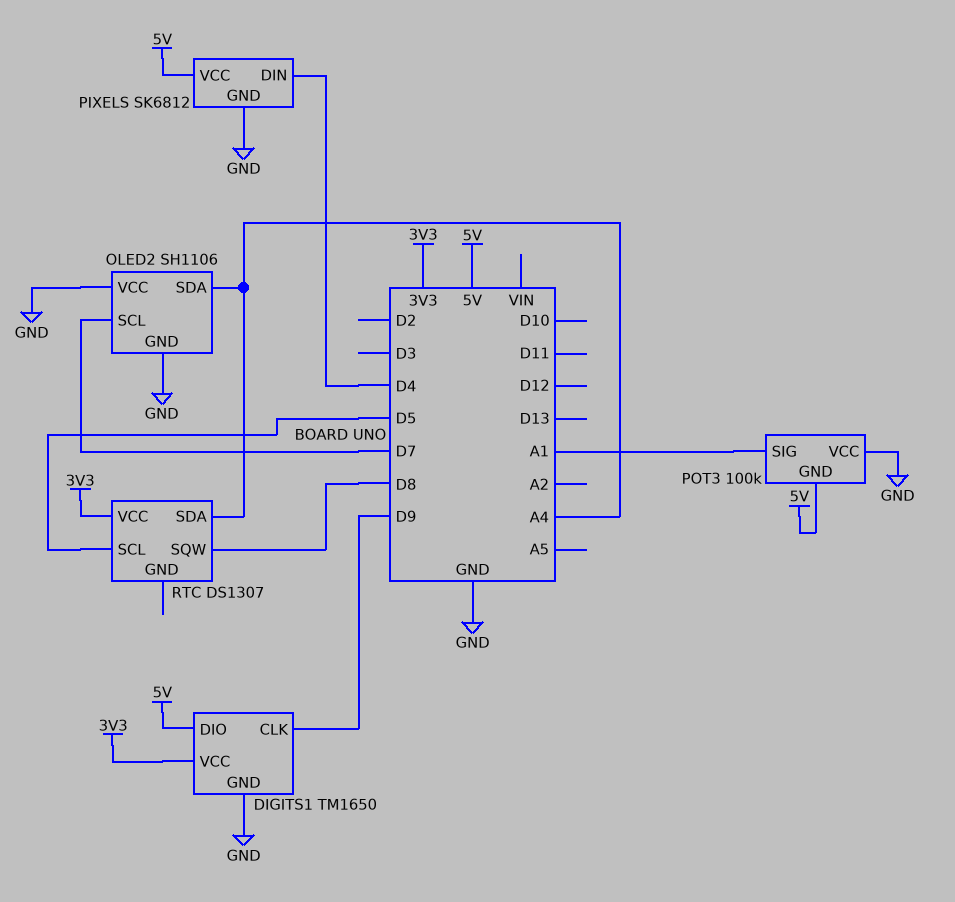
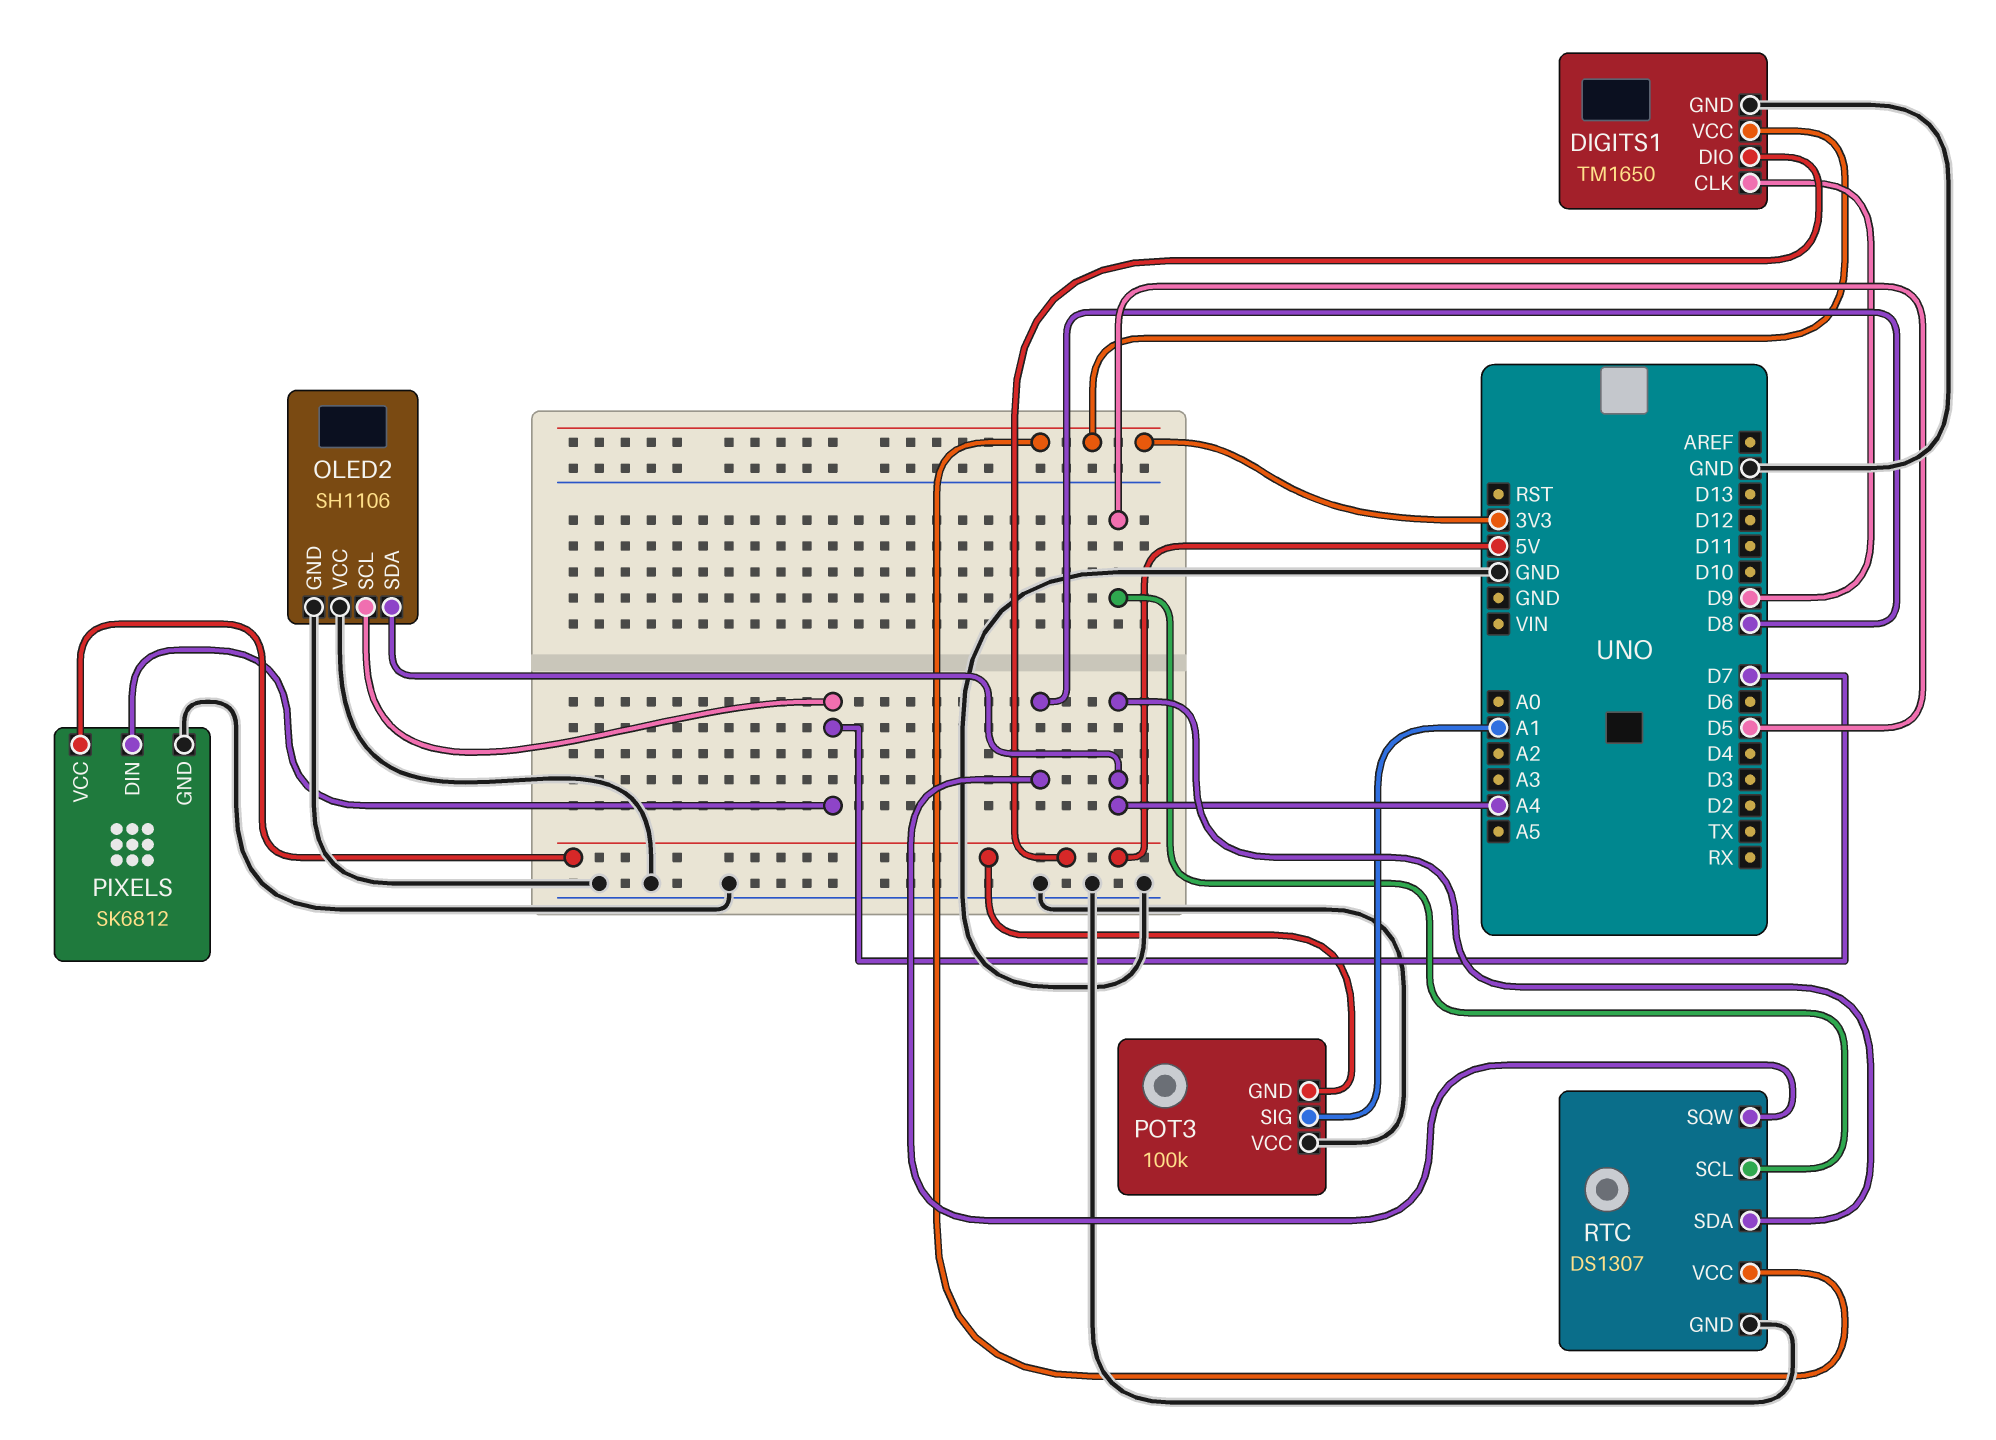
PIXELS pin DIN: D4 -> D7
RTC pin GND: none -> GND

